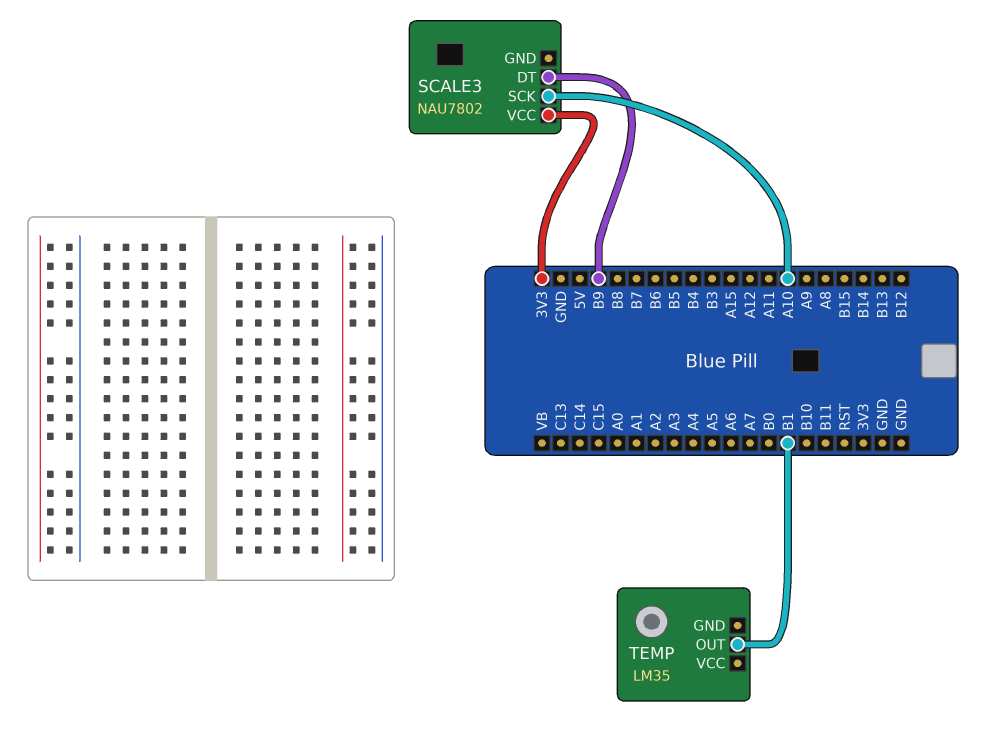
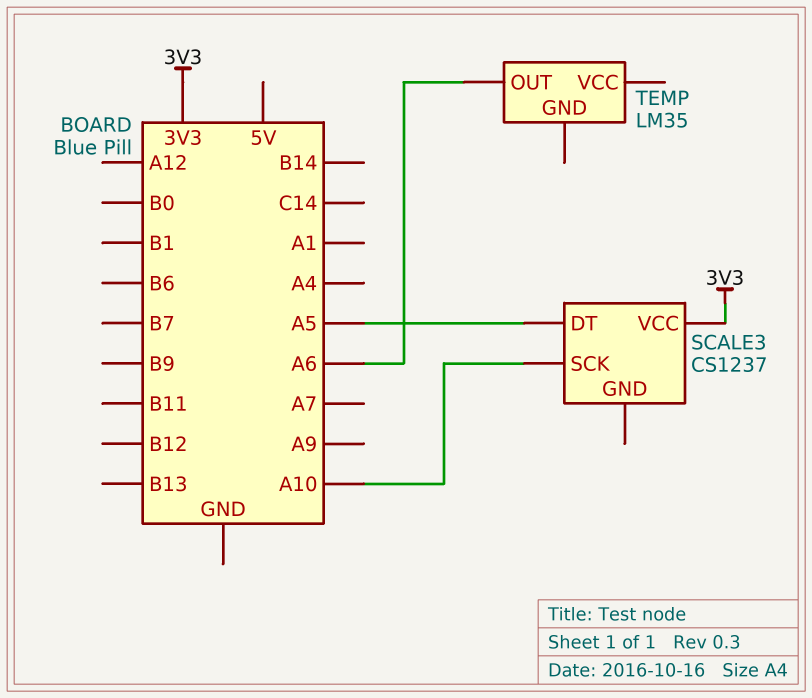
SCALE3: NAU7802 -> CS1237
SCALE3 pin DT: B9 -> A5
TEMP pin OUT: B1 -> A6

